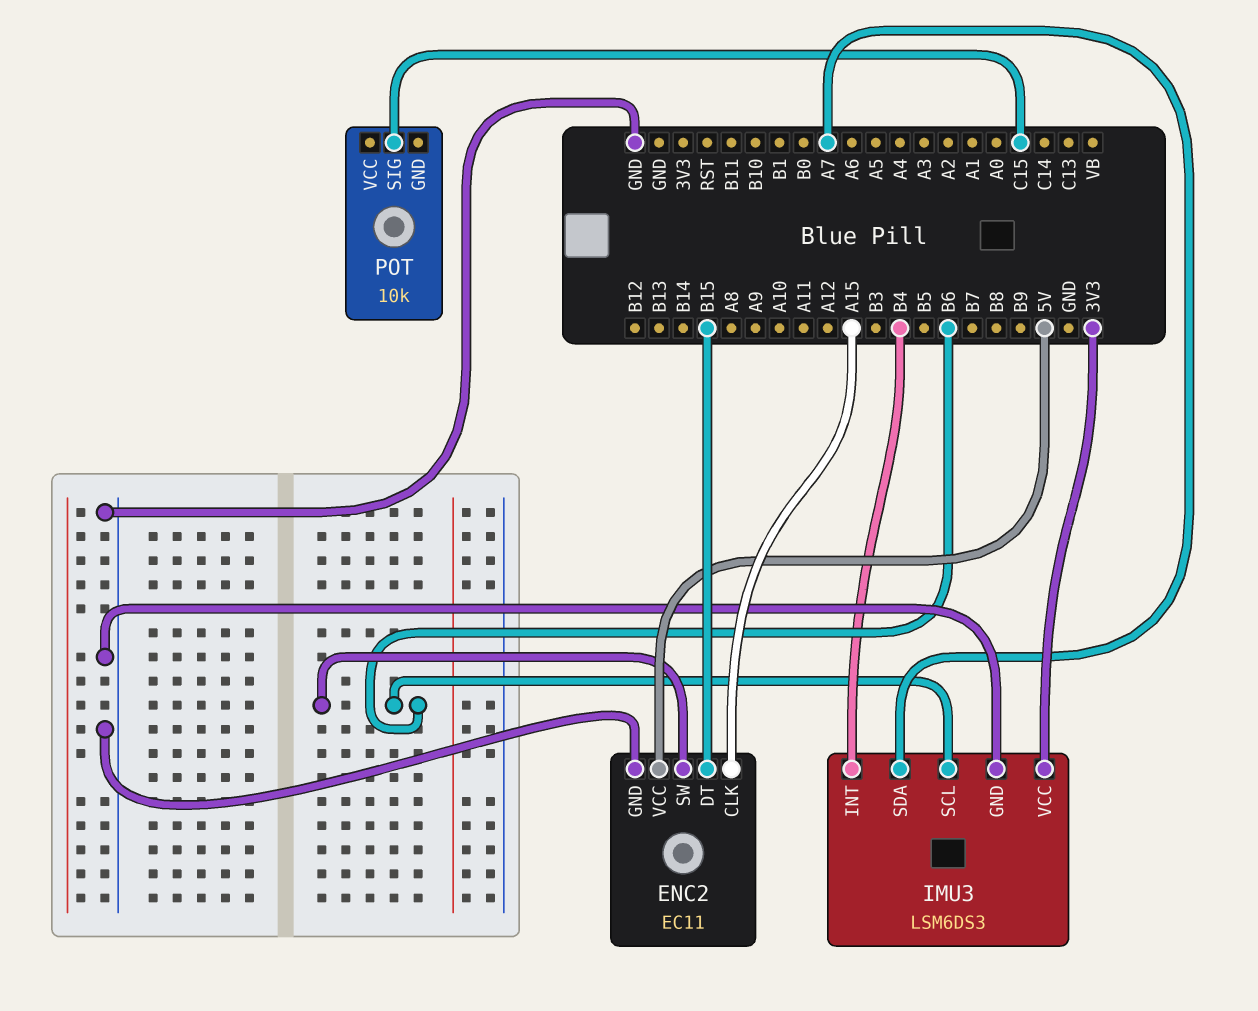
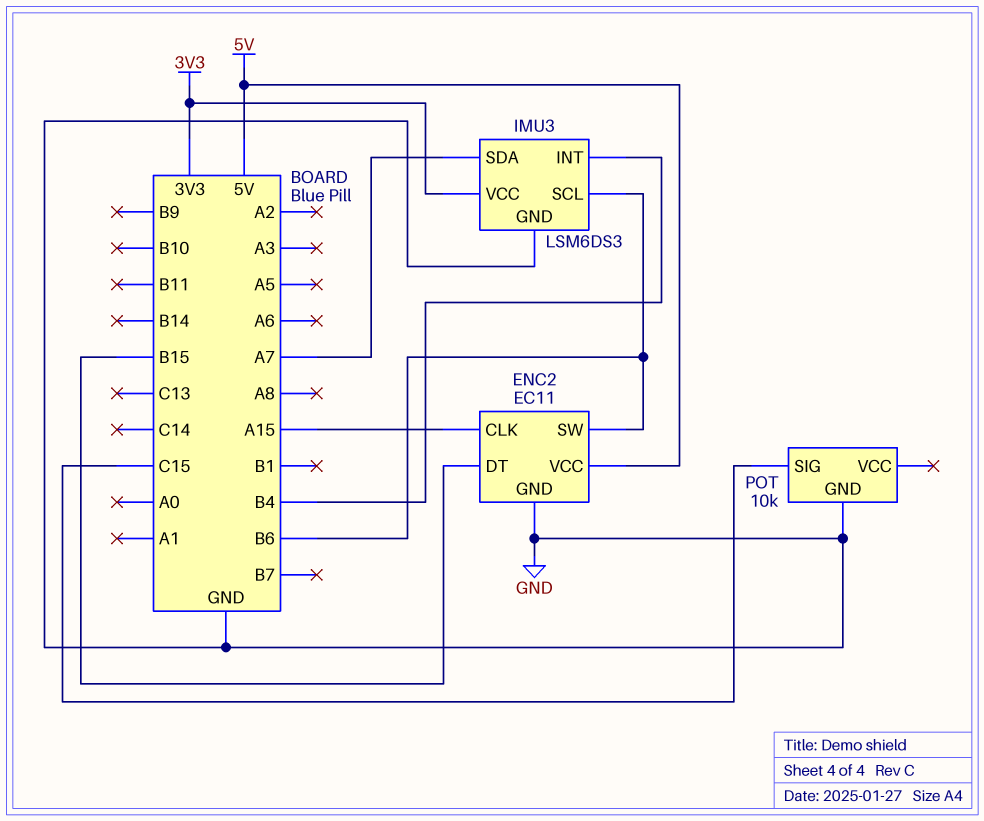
POT pin GND: none -> GND

